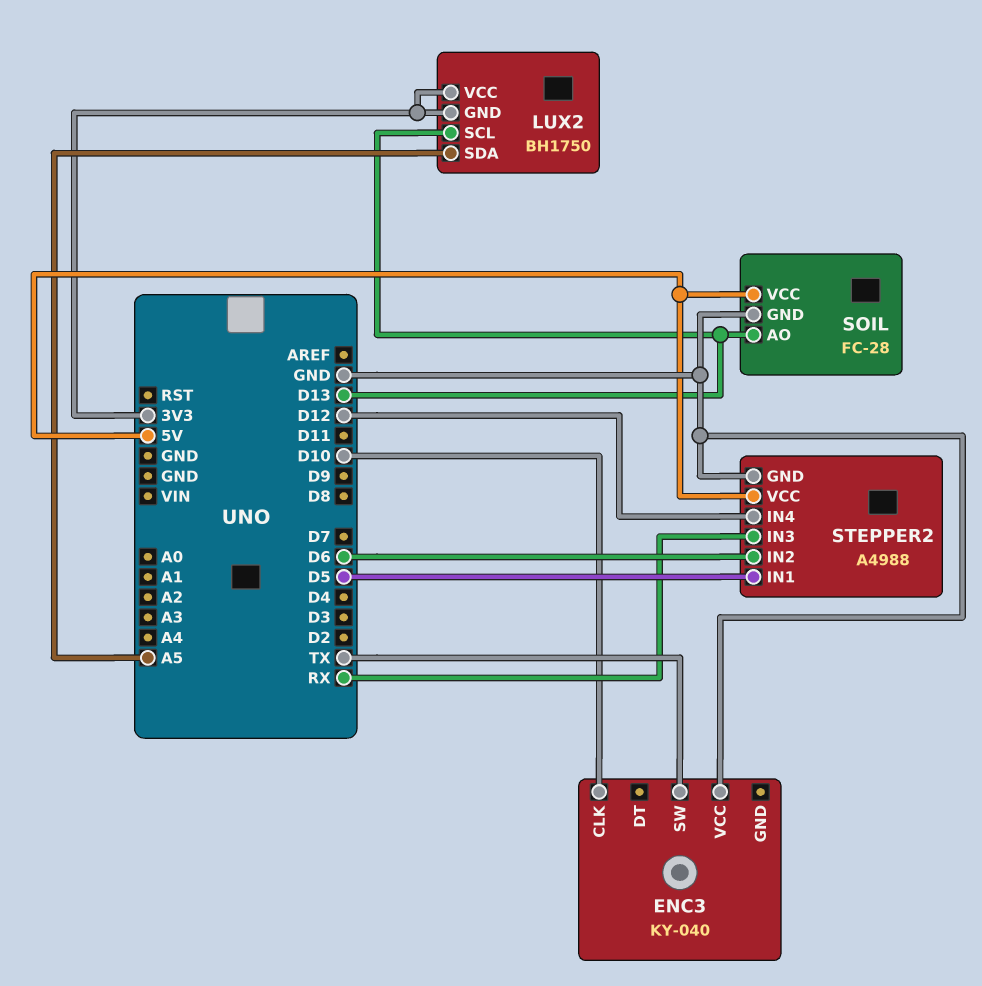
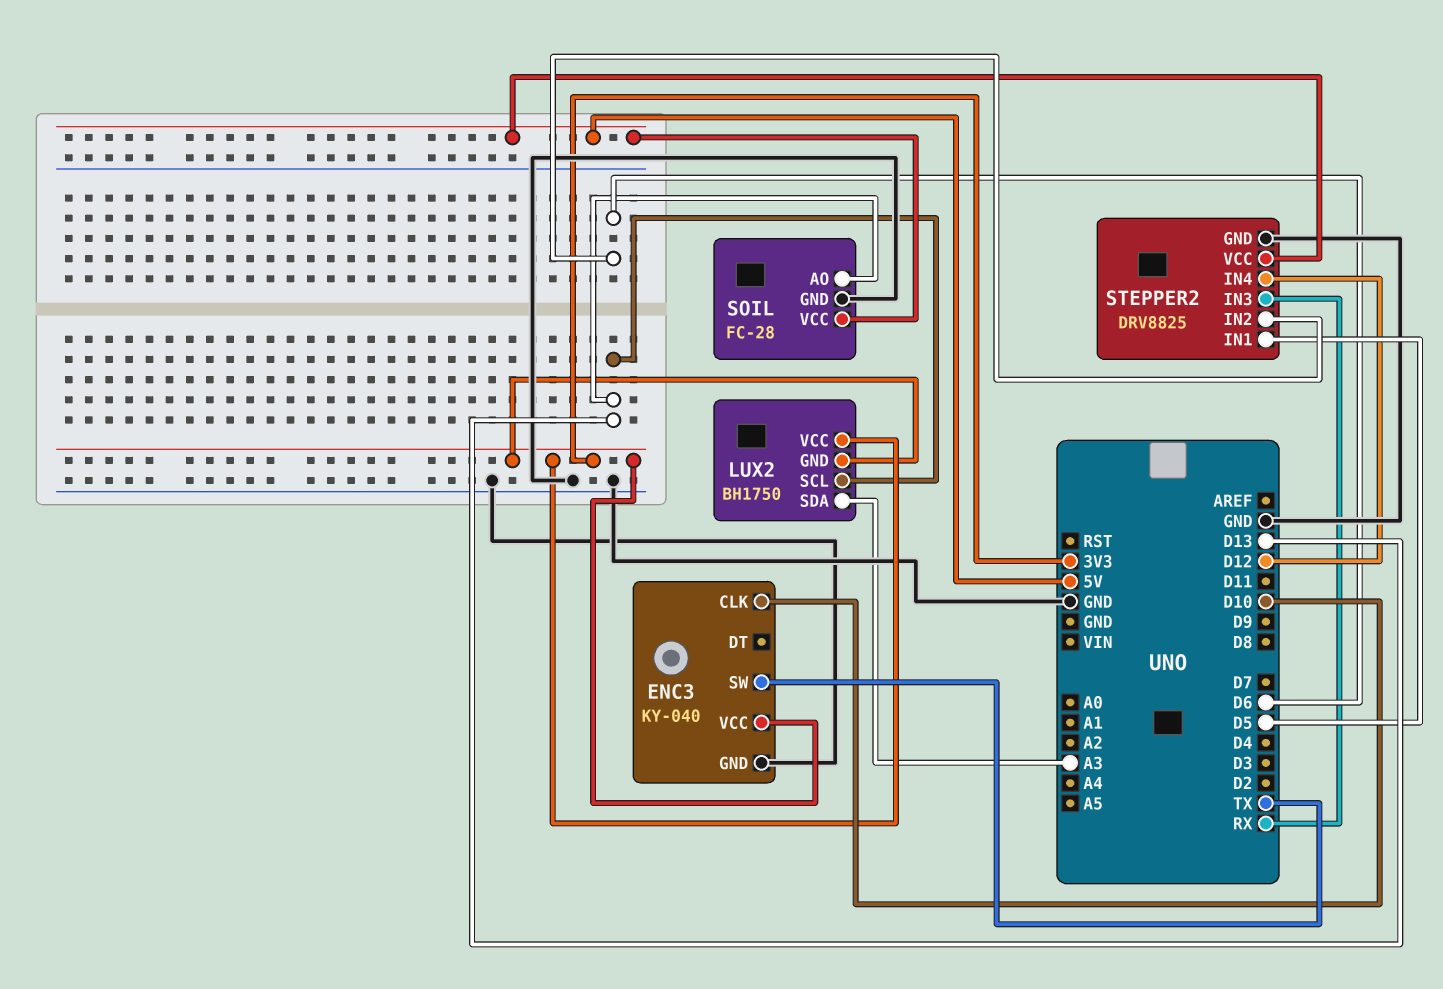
ENC3 pin GND: none -> GND
ENC3 pin VCC: GND -> 3V3
LUX2 pin SDA: A5 -> A3
STEPPER2: A4988 -> DRV8825

